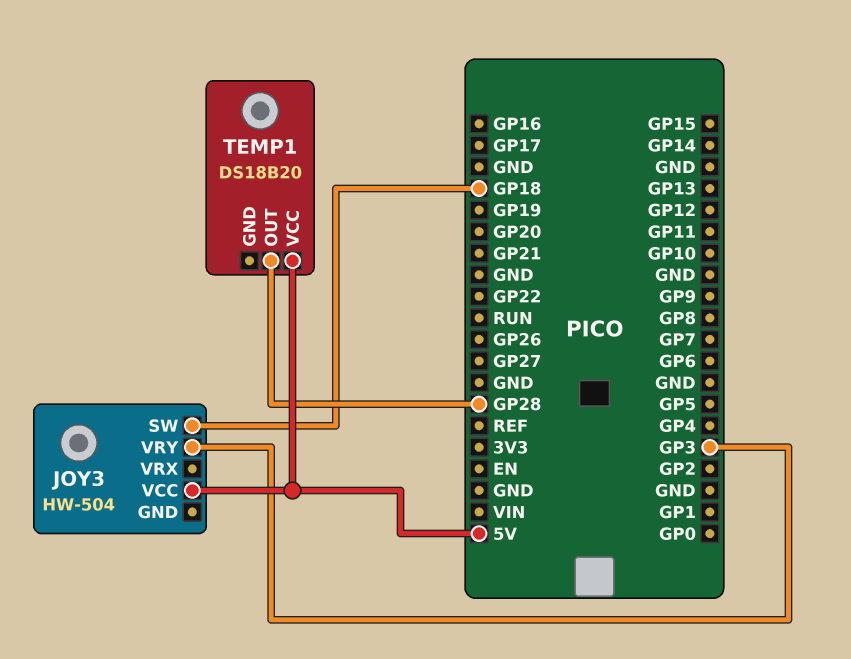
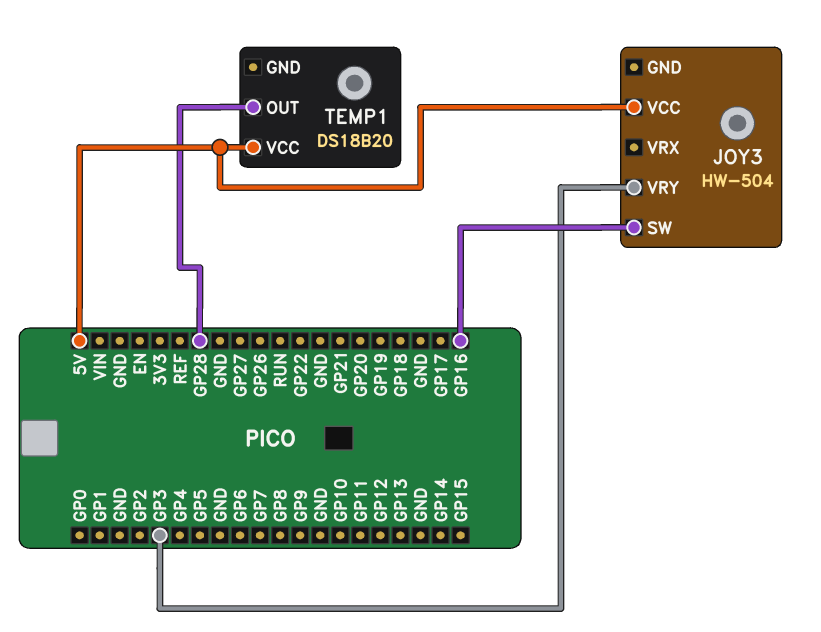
JOY3 pin SW: GP18 -> GP16

